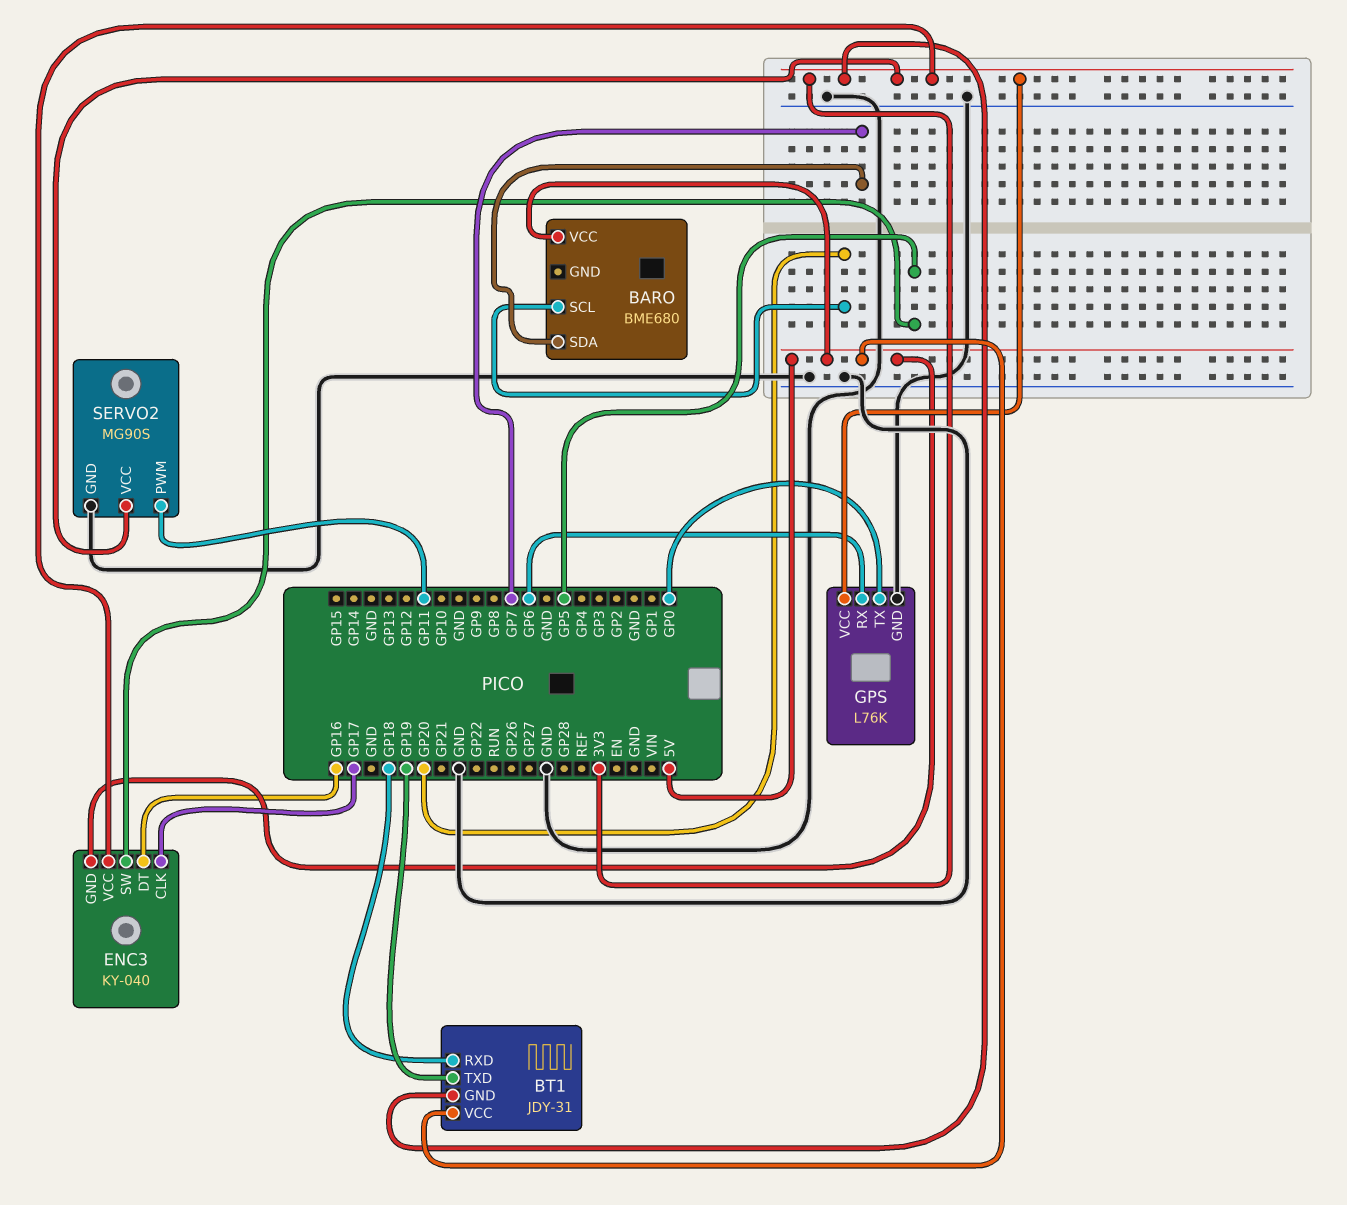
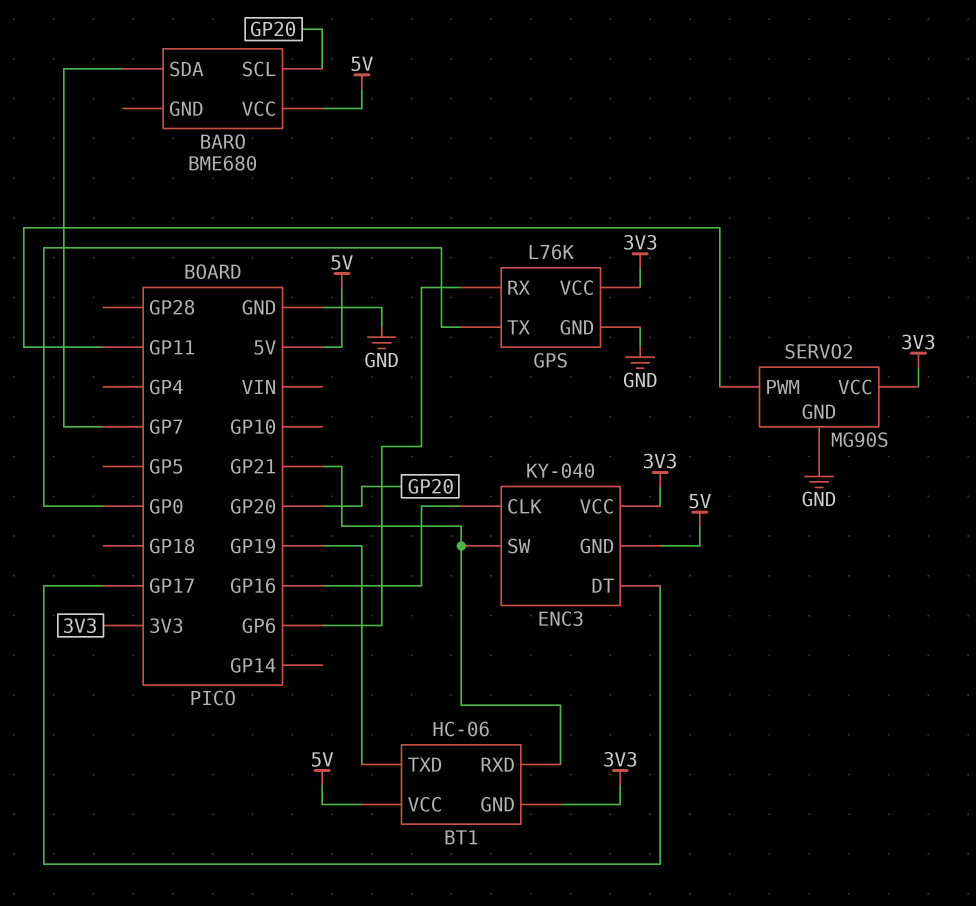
BT1: JDY-31 -> HC-06
BT1 pin RXD: GP18 -> GP21
ENC3 pin CLK: GP17 -> GP16
ENC3 pin DT: GP16 -> GP17
ENC3 pin SW: GP5 -> GP21

